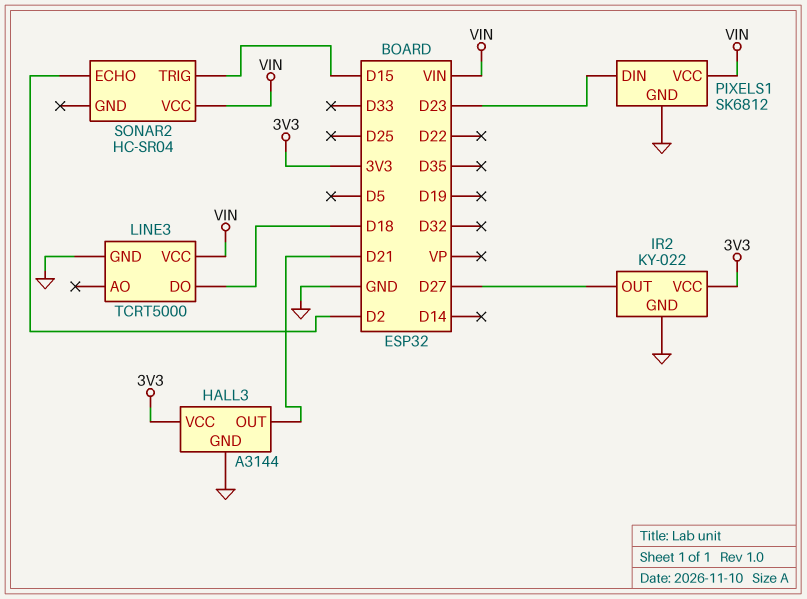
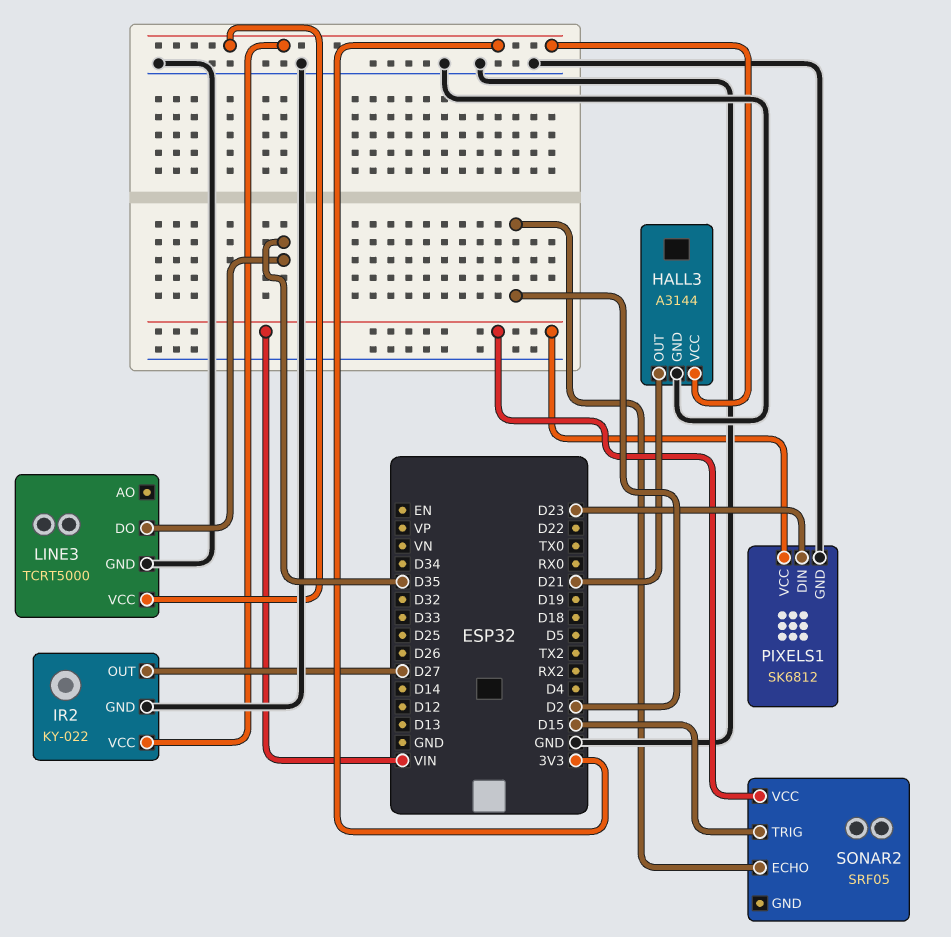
LINE3 pin DO: D18 -> D35
LINE3 pin VCC: VIN -> 3V3
SONAR2: HC-SR04 -> SRF05

